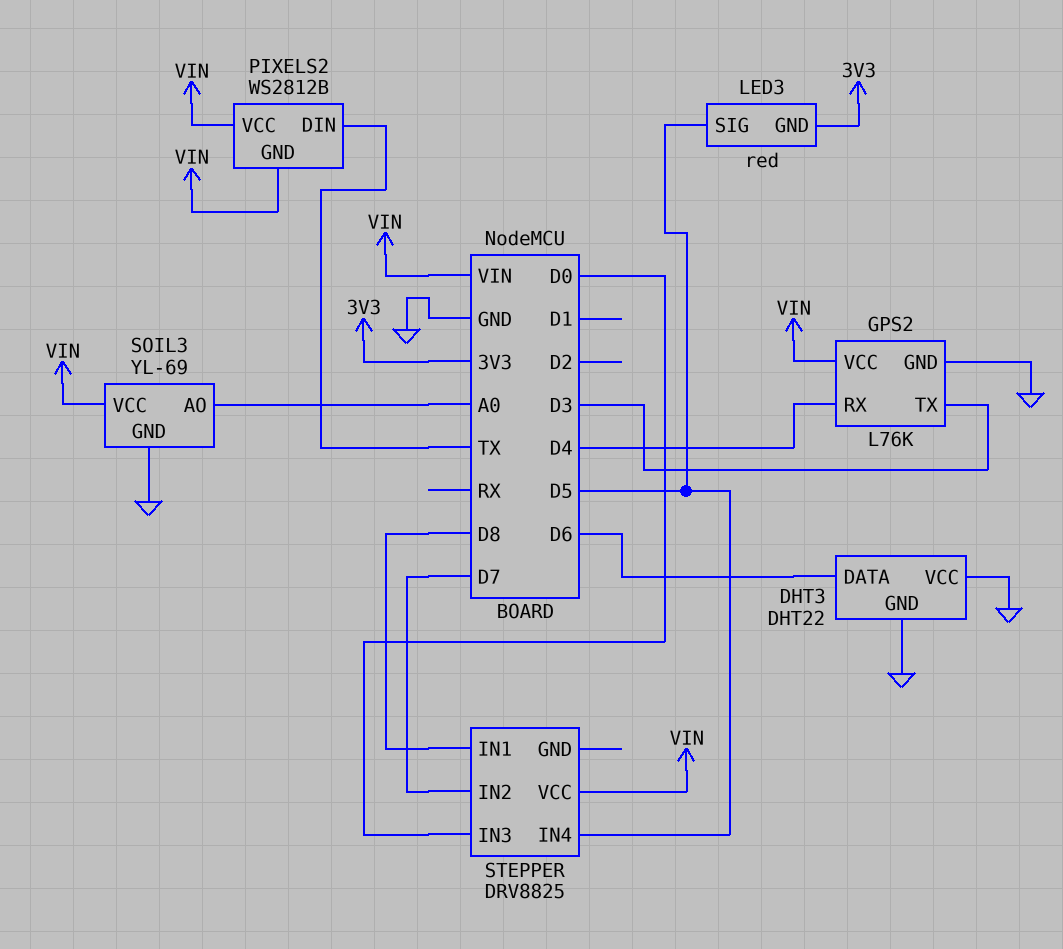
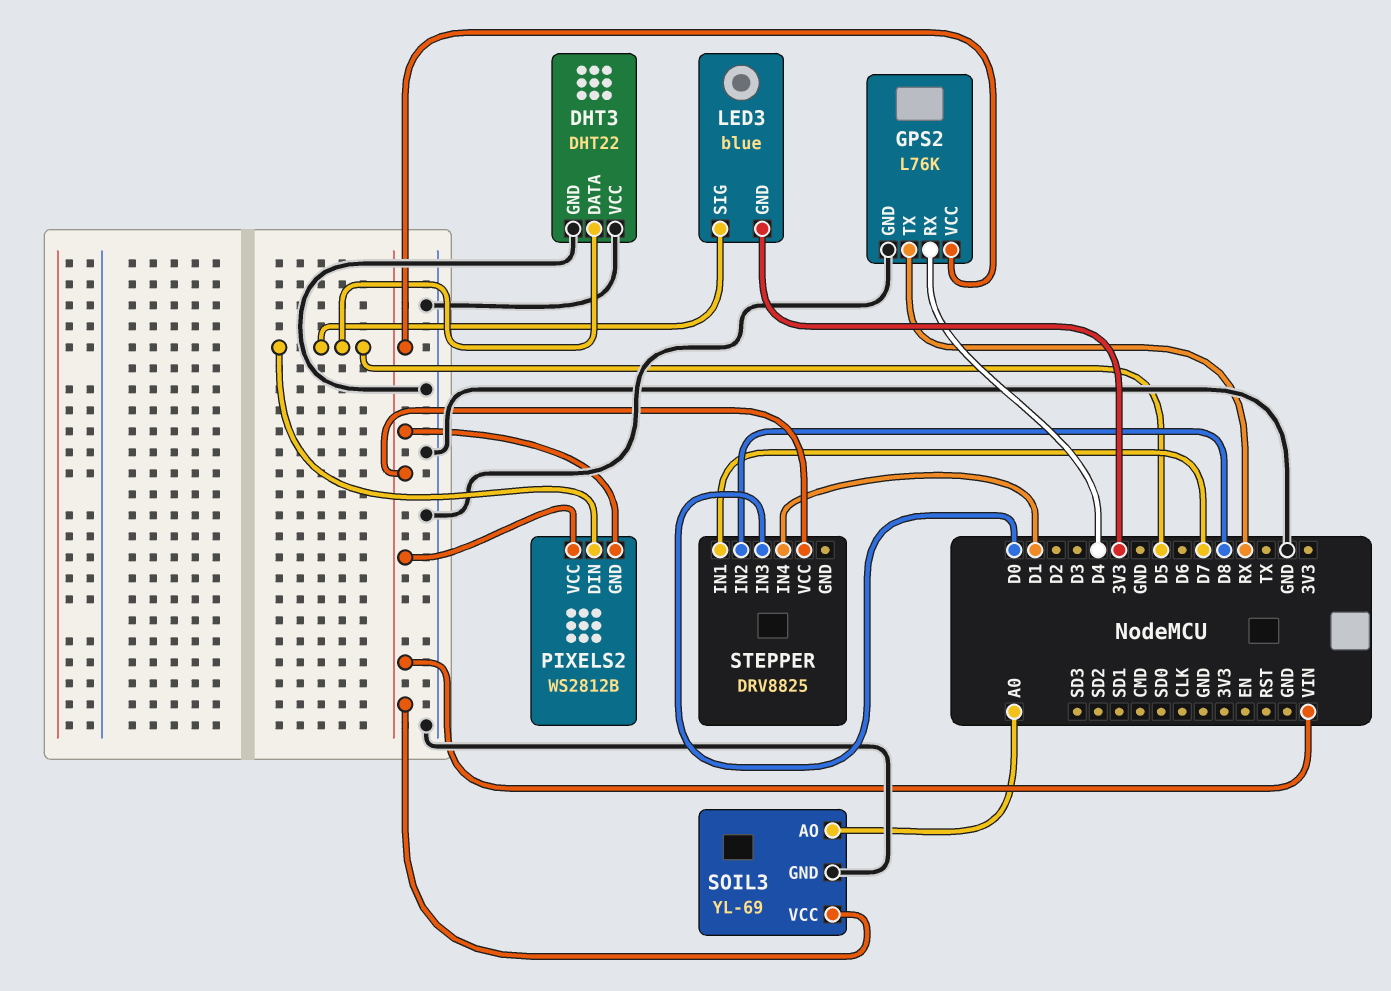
DHT3 pin DATA: D6 -> D5
GPS2 pin TX: D3 -> RX
LED3: red -> blue
PIXELS2 pin DIN: TX -> D5
STEPPER pin IN1: D8 -> D7
STEPPER pin IN2: D7 -> D8
STEPPER pin IN4: D5 -> D1

